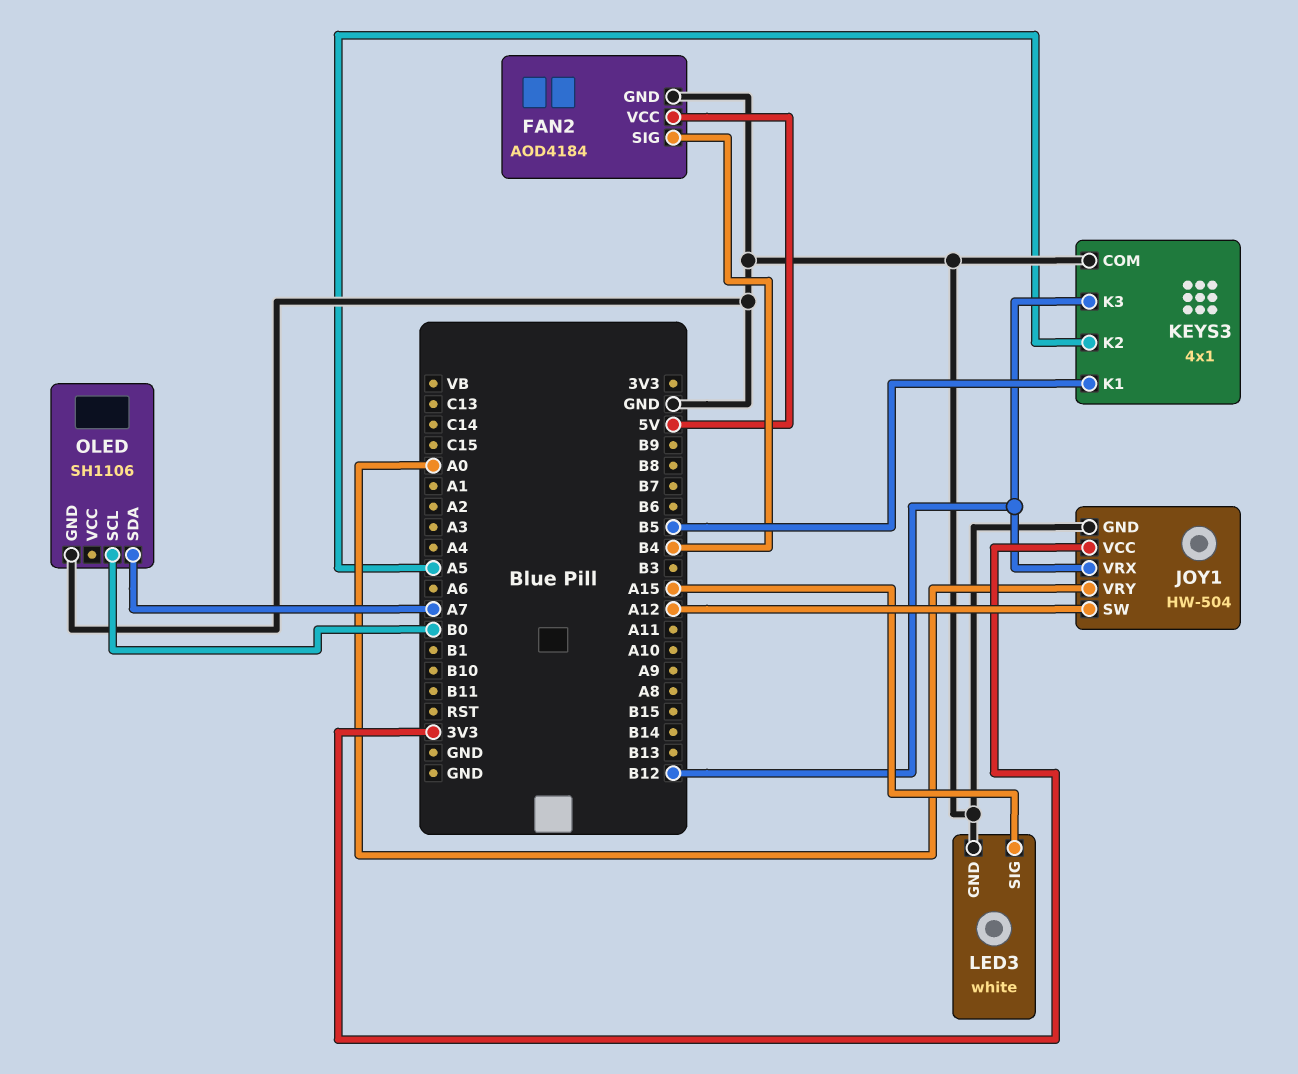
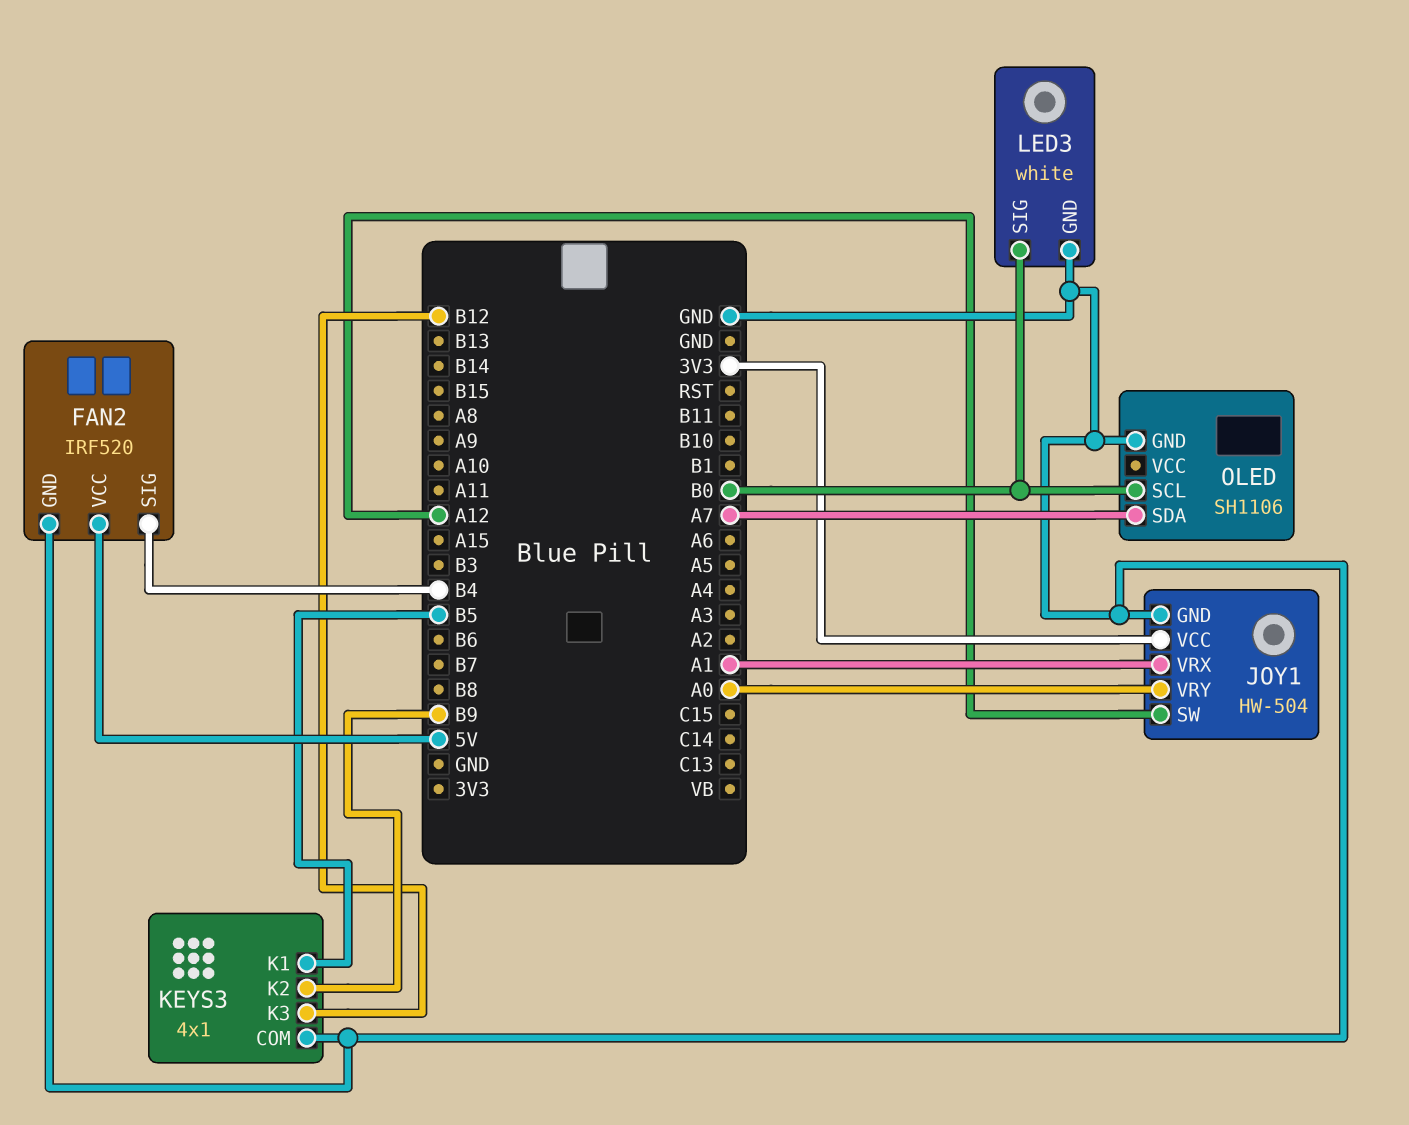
FAN2: AOD4184 -> IRF520
JOY1 pin VRX: B12 -> A1
KEYS3 pin K2: A5 -> B9
LED3 pin SIG: A15 -> B0

